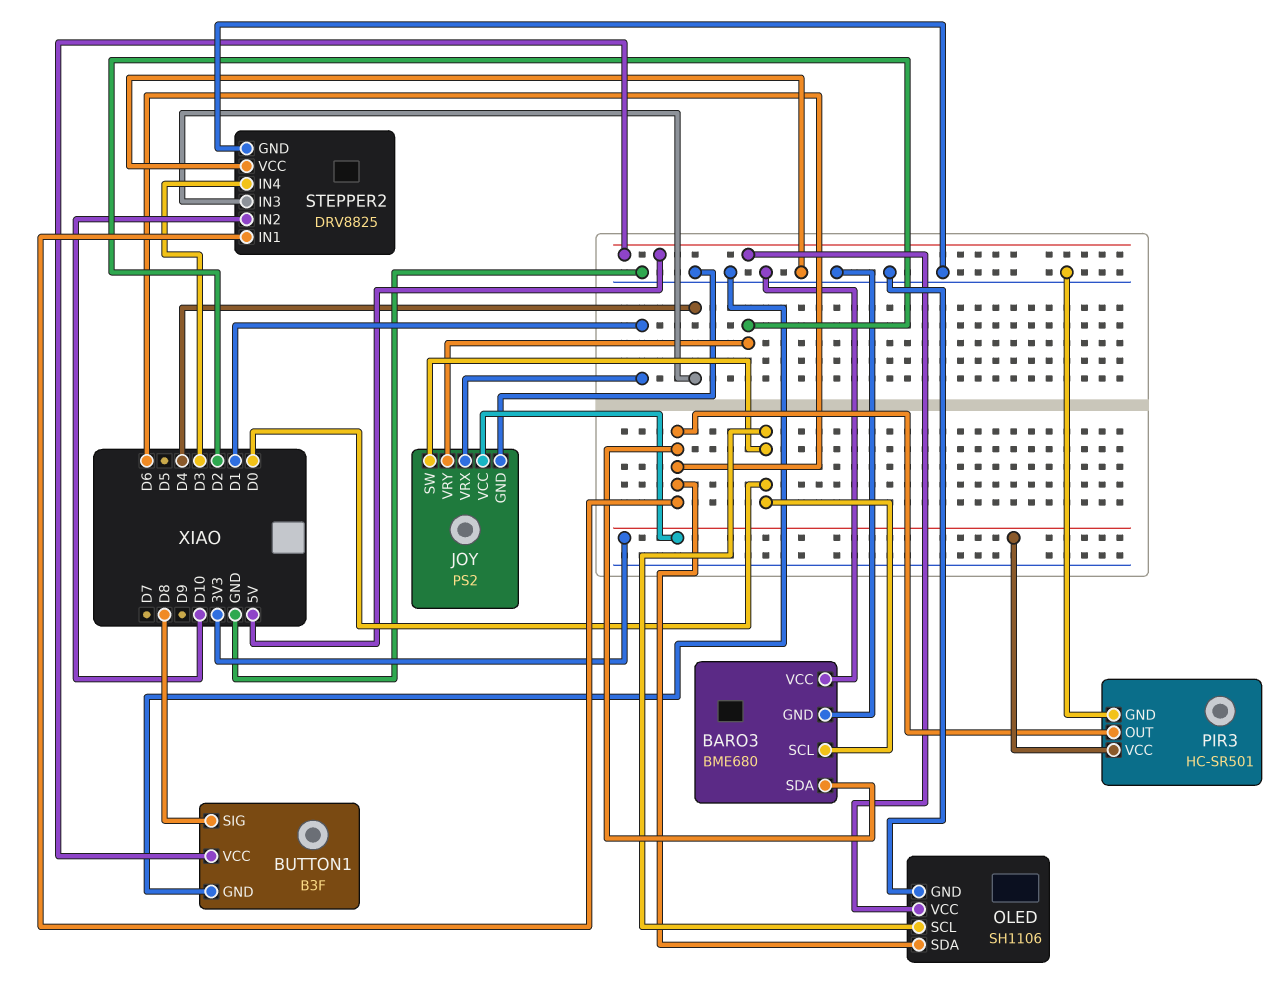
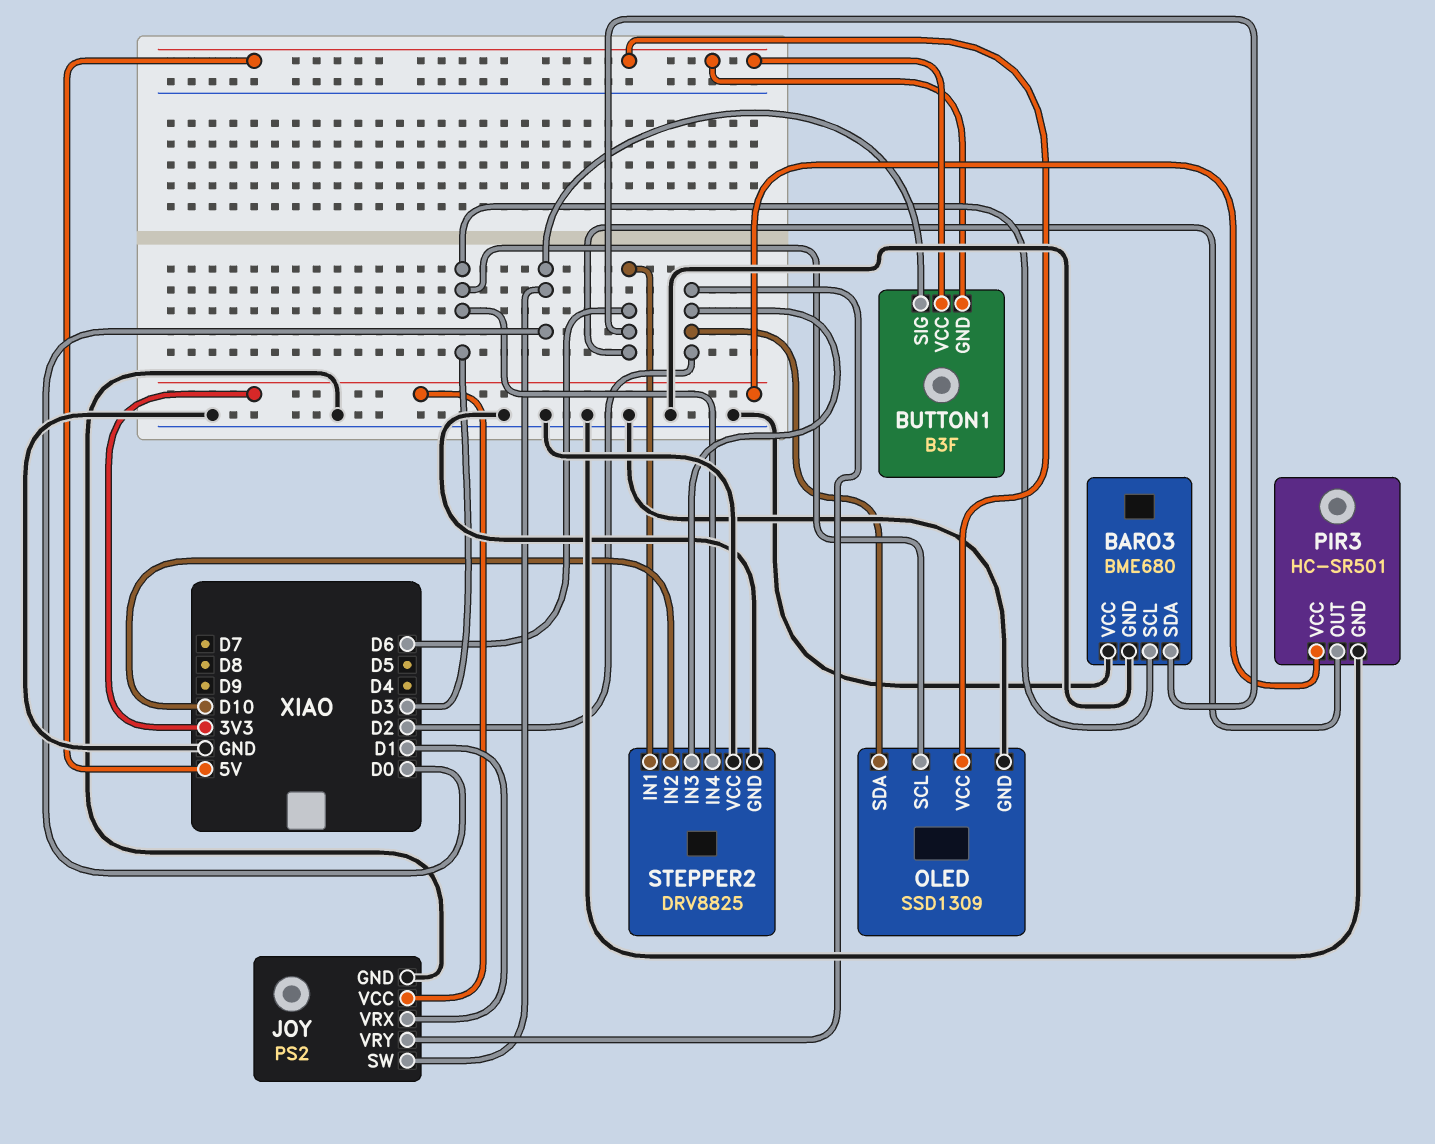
BARO3 pin SCL: D0 -> D3
BUTTON1 pin GND: GND -> 5V
BUTTON1 pin SIG: D8 -> D0
OLED: SH1106 -> SSD1309
OLED pin SCL: D0 -> D3
OLED pin SDA: D6 -> D2
STEPPER2 pin IN3: D4 -> D2

